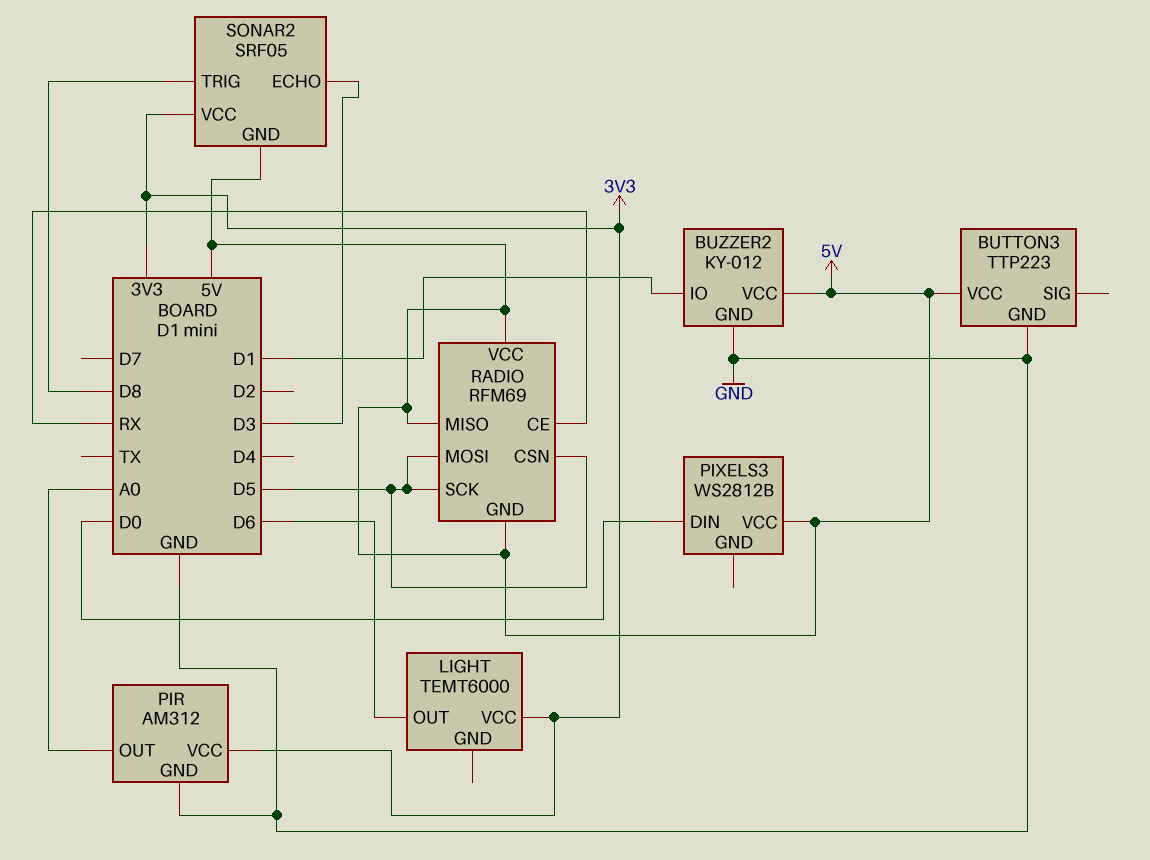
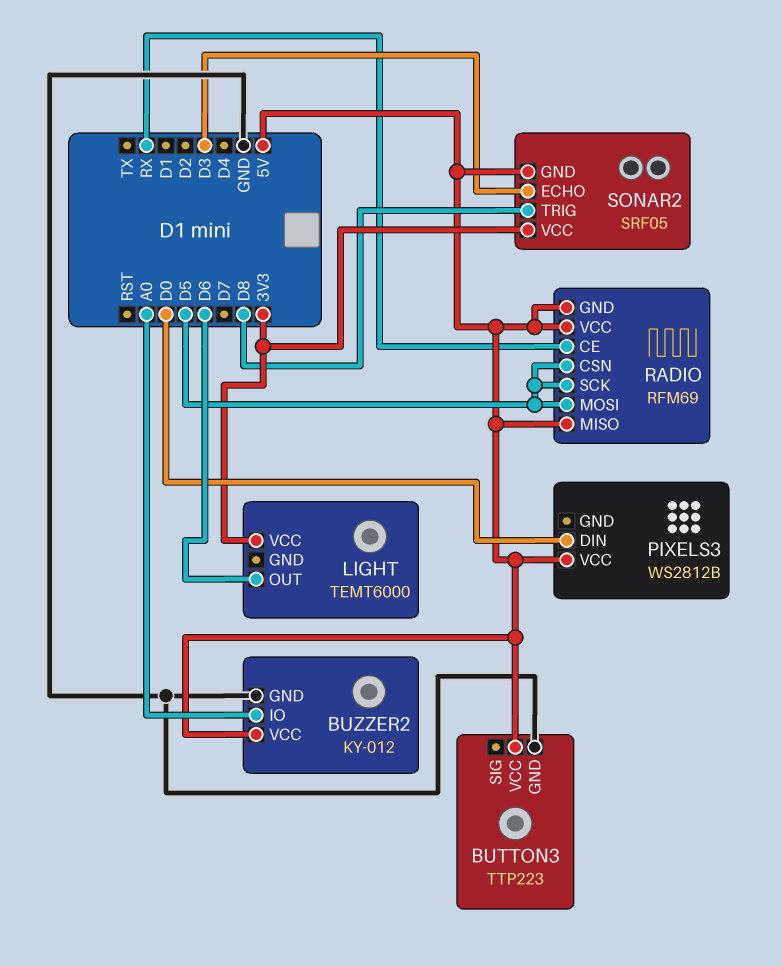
BUZZER2 pin IO: D1 -> A0
PIR: AM312 -> none
PIR pin GND: GND -> none
PIR pin OUT: A0 -> none
PIR pin VCC: 3V3 -> none

